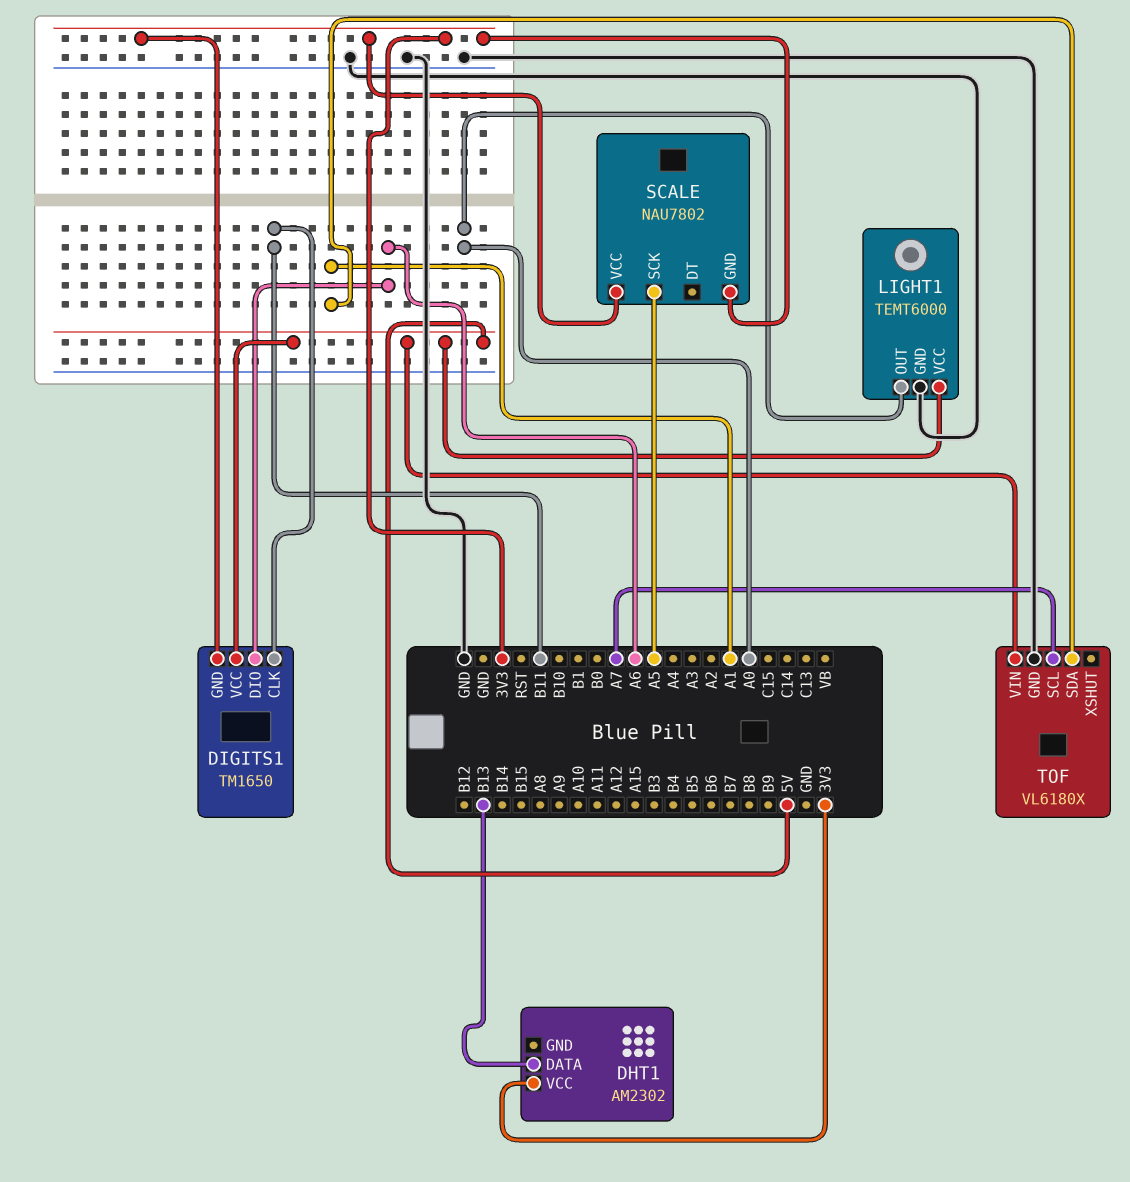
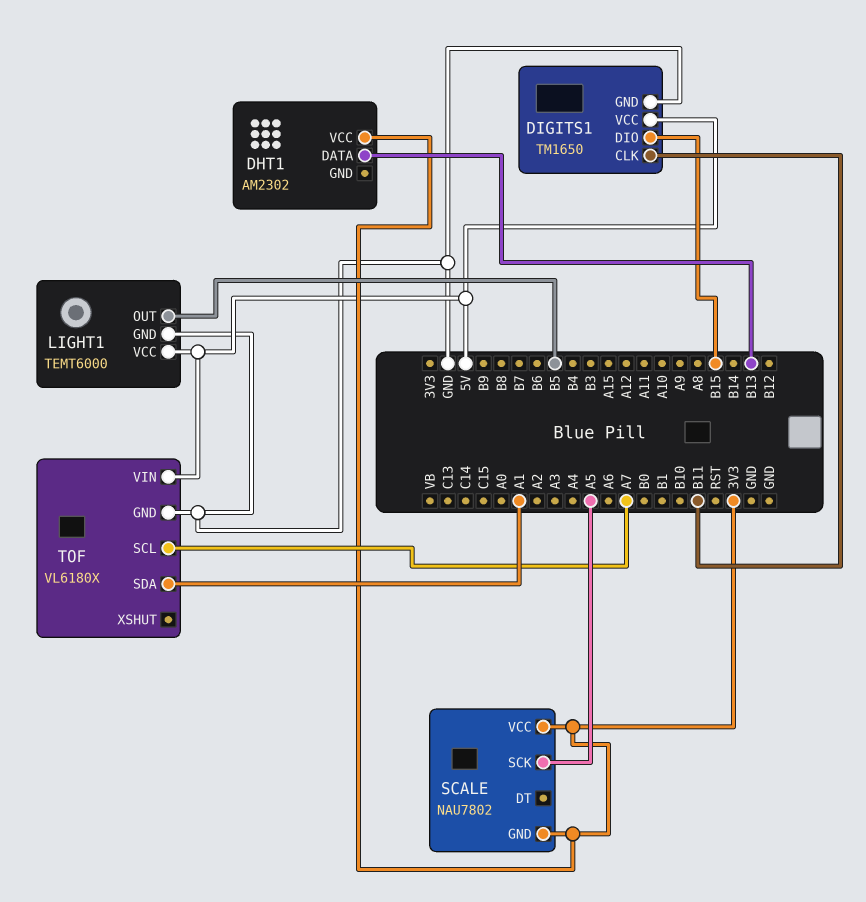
DIGITS1 pin DIO: A6 -> B15
DIGITS1 pin GND: 3V3 -> GND
LIGHT1 pin OUT: A0 -> B5

